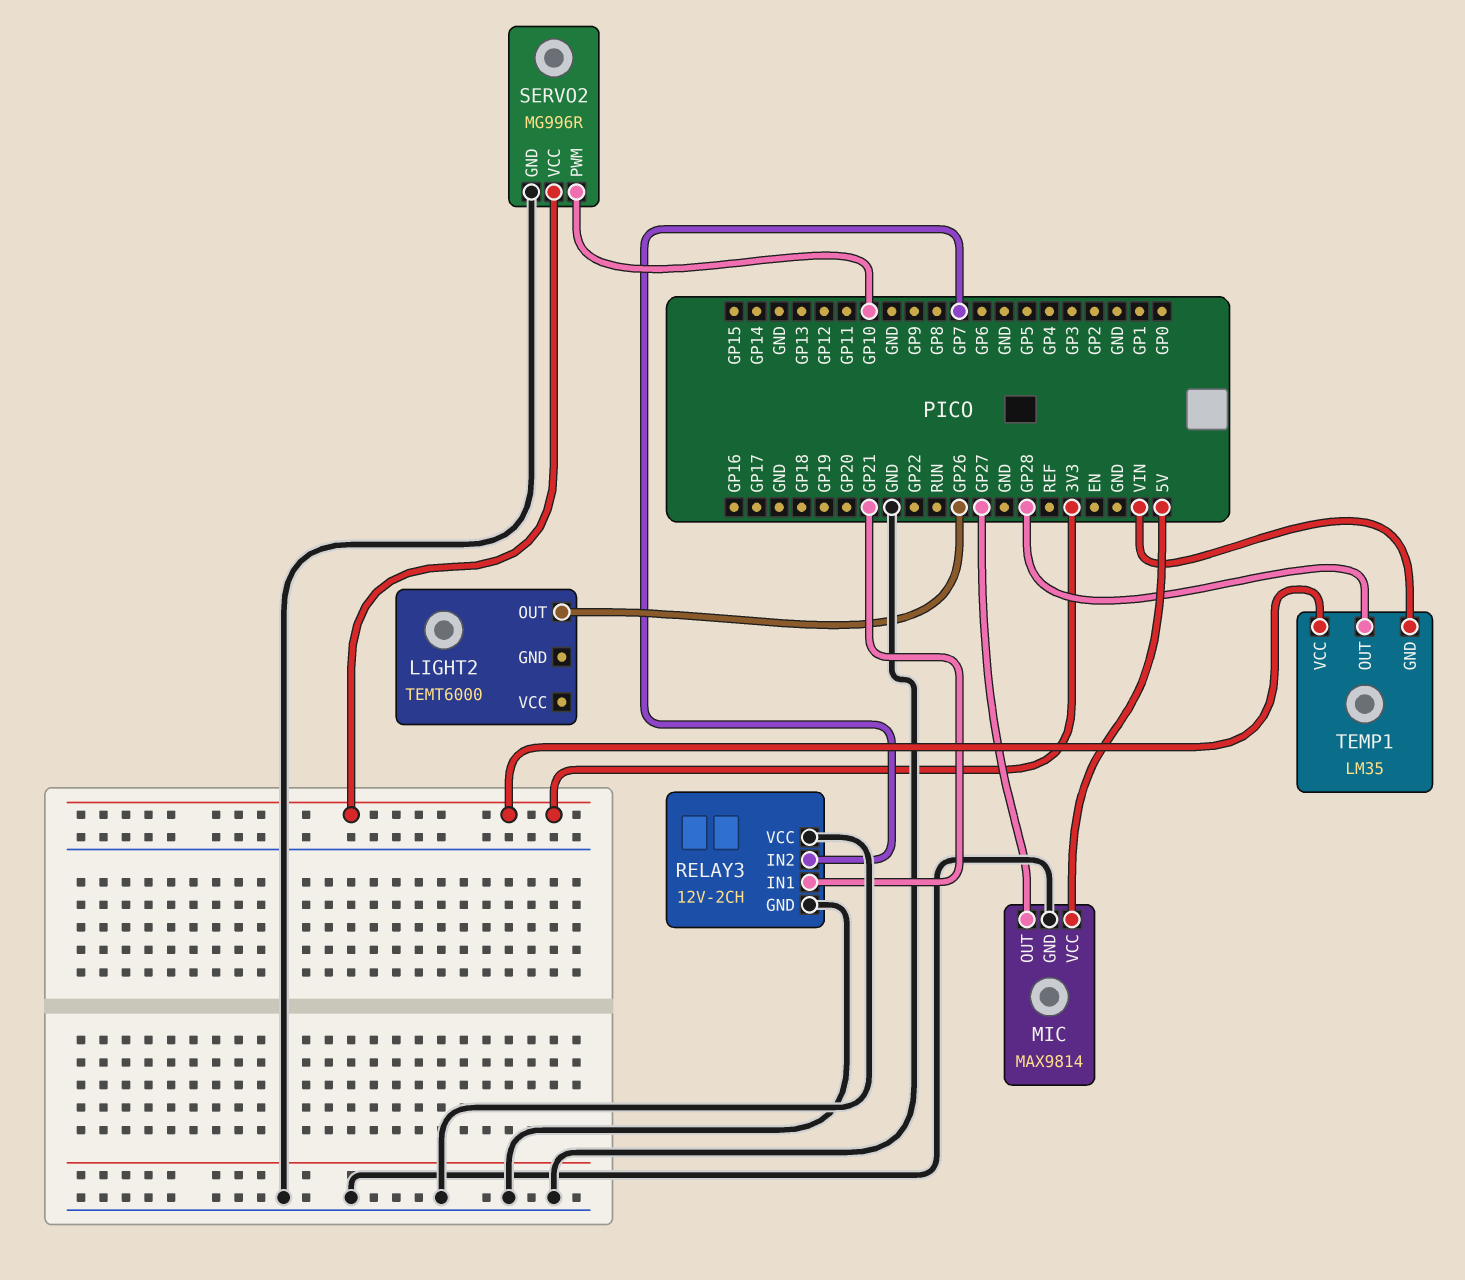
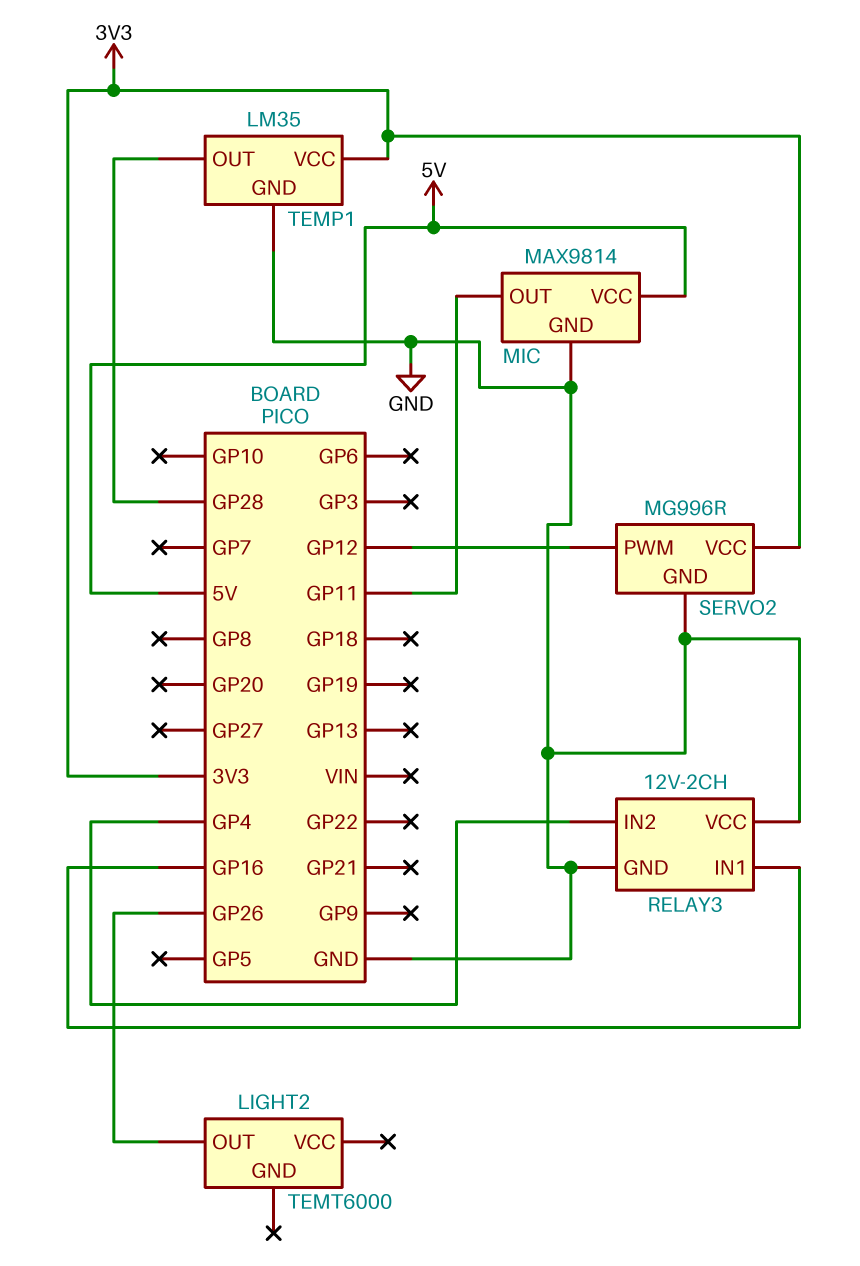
MIC pin OUT: GP27 -> GP11
RELAY3 pin IN1: GP21 -> GP16
RELAY3 pin IN2: GP7 -> GP4
SERVO2 pin PWM: GP10 -> GP12
TEMP1 pin GND: VIN -> GND

